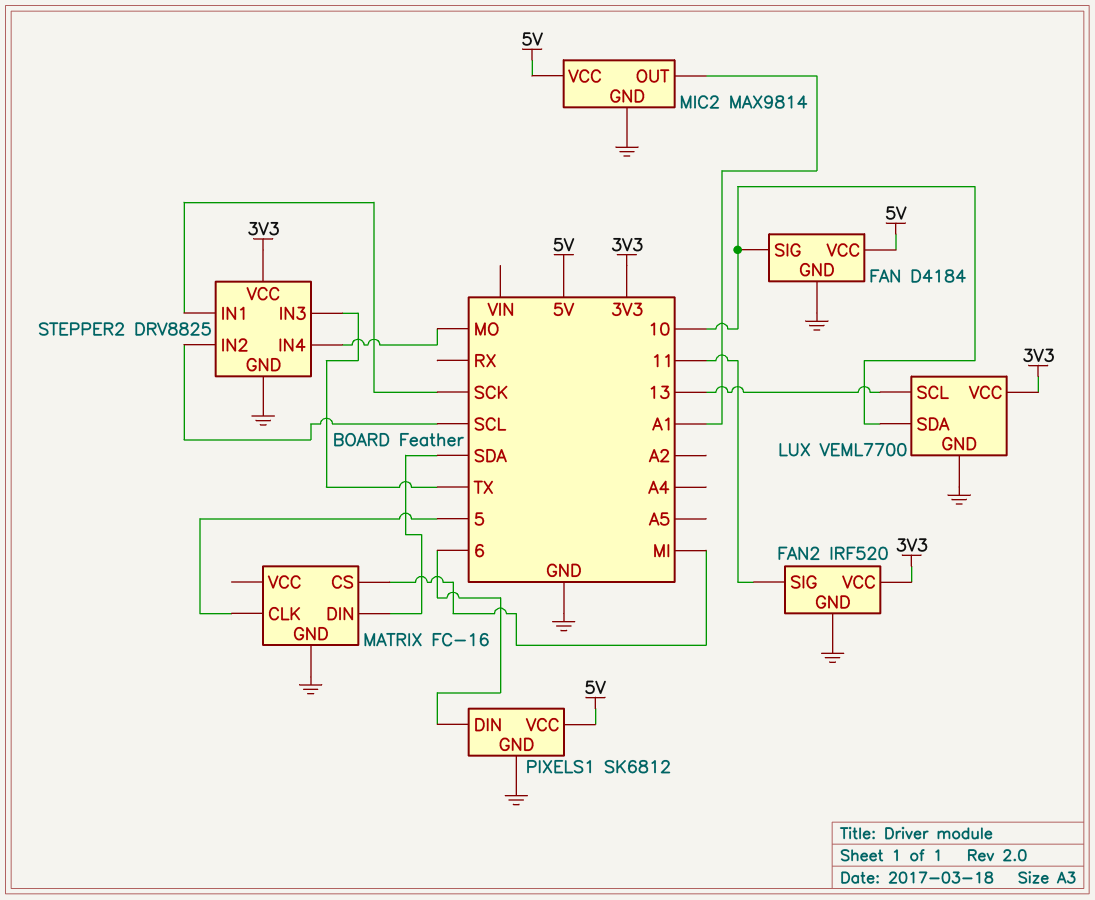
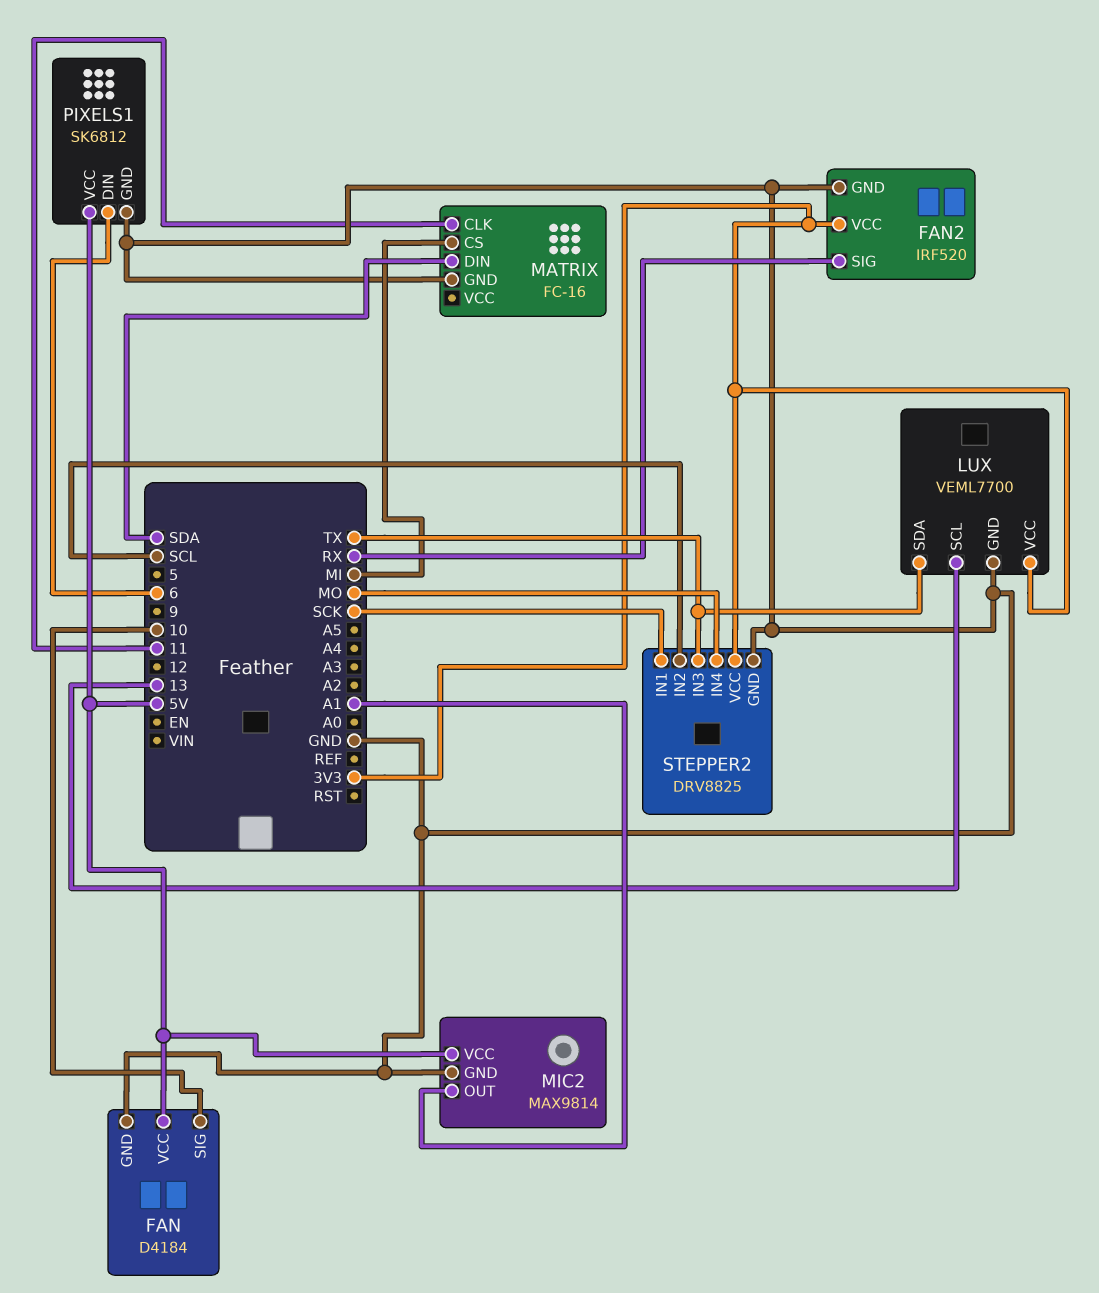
FAN2 pin SIG: 11 -> RX
LUX pin SDA: 10 -> TX
MATRIX pin CLK: 5 -> 11

